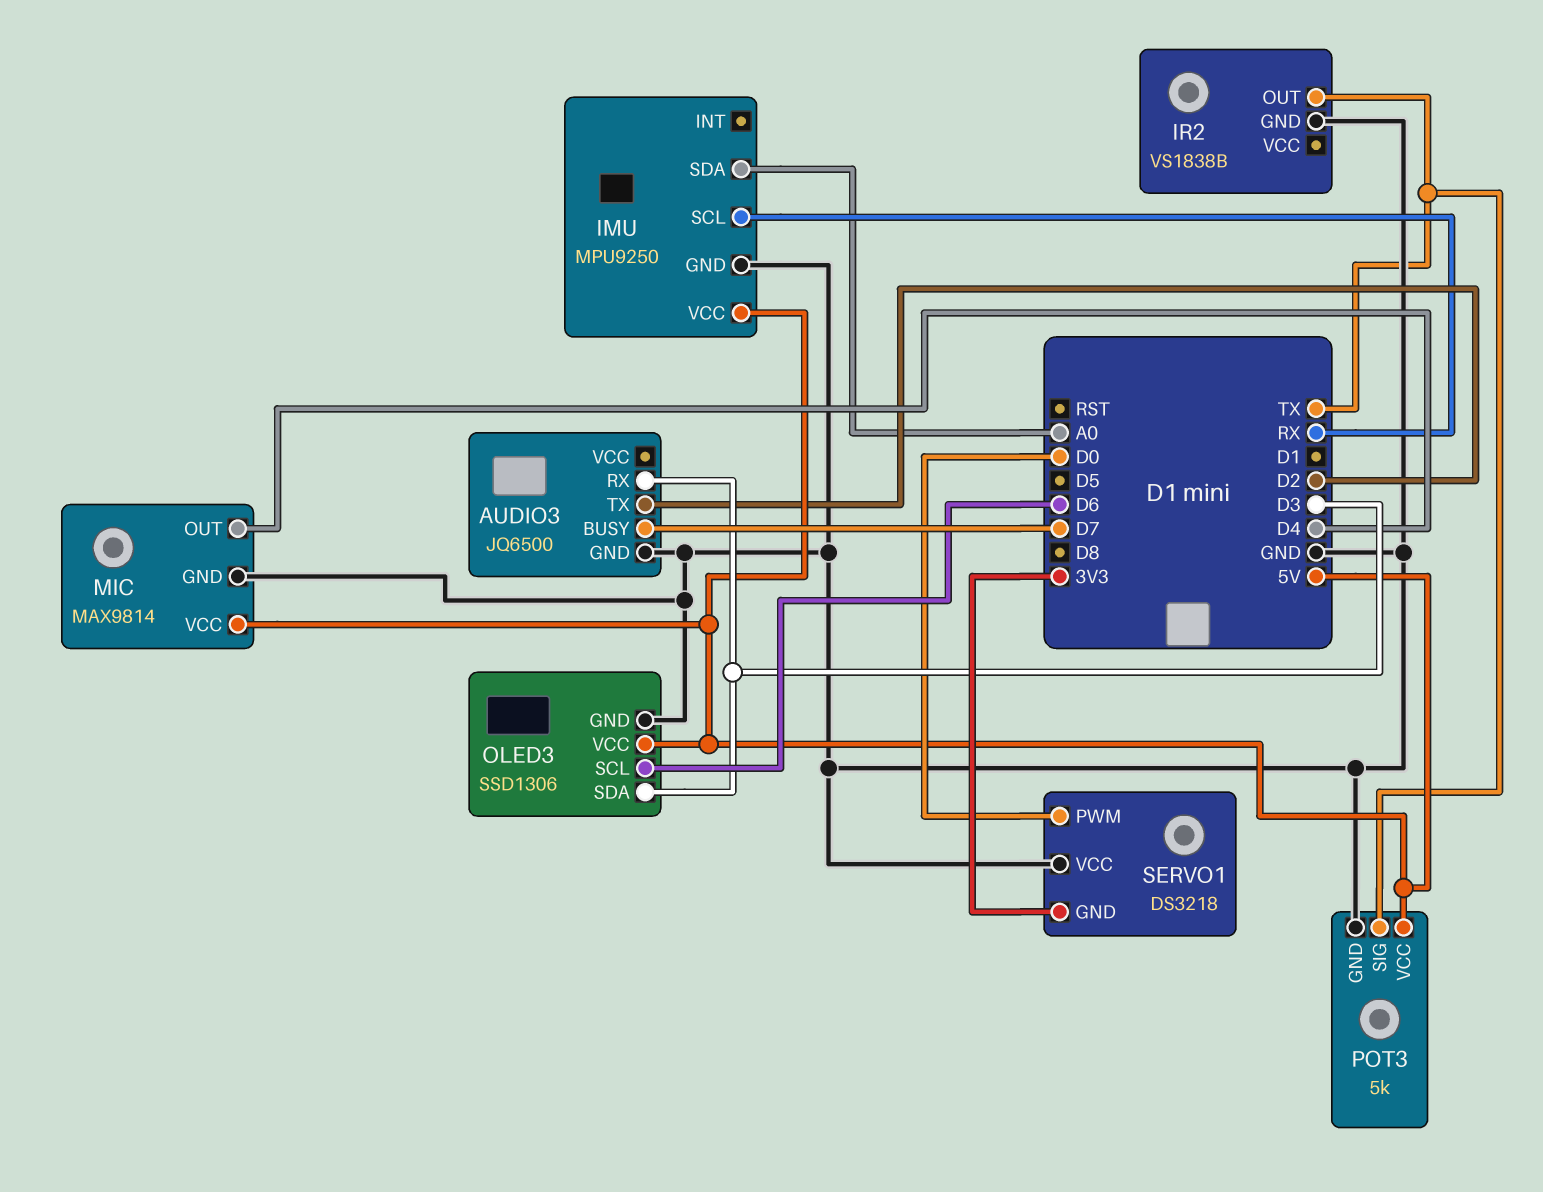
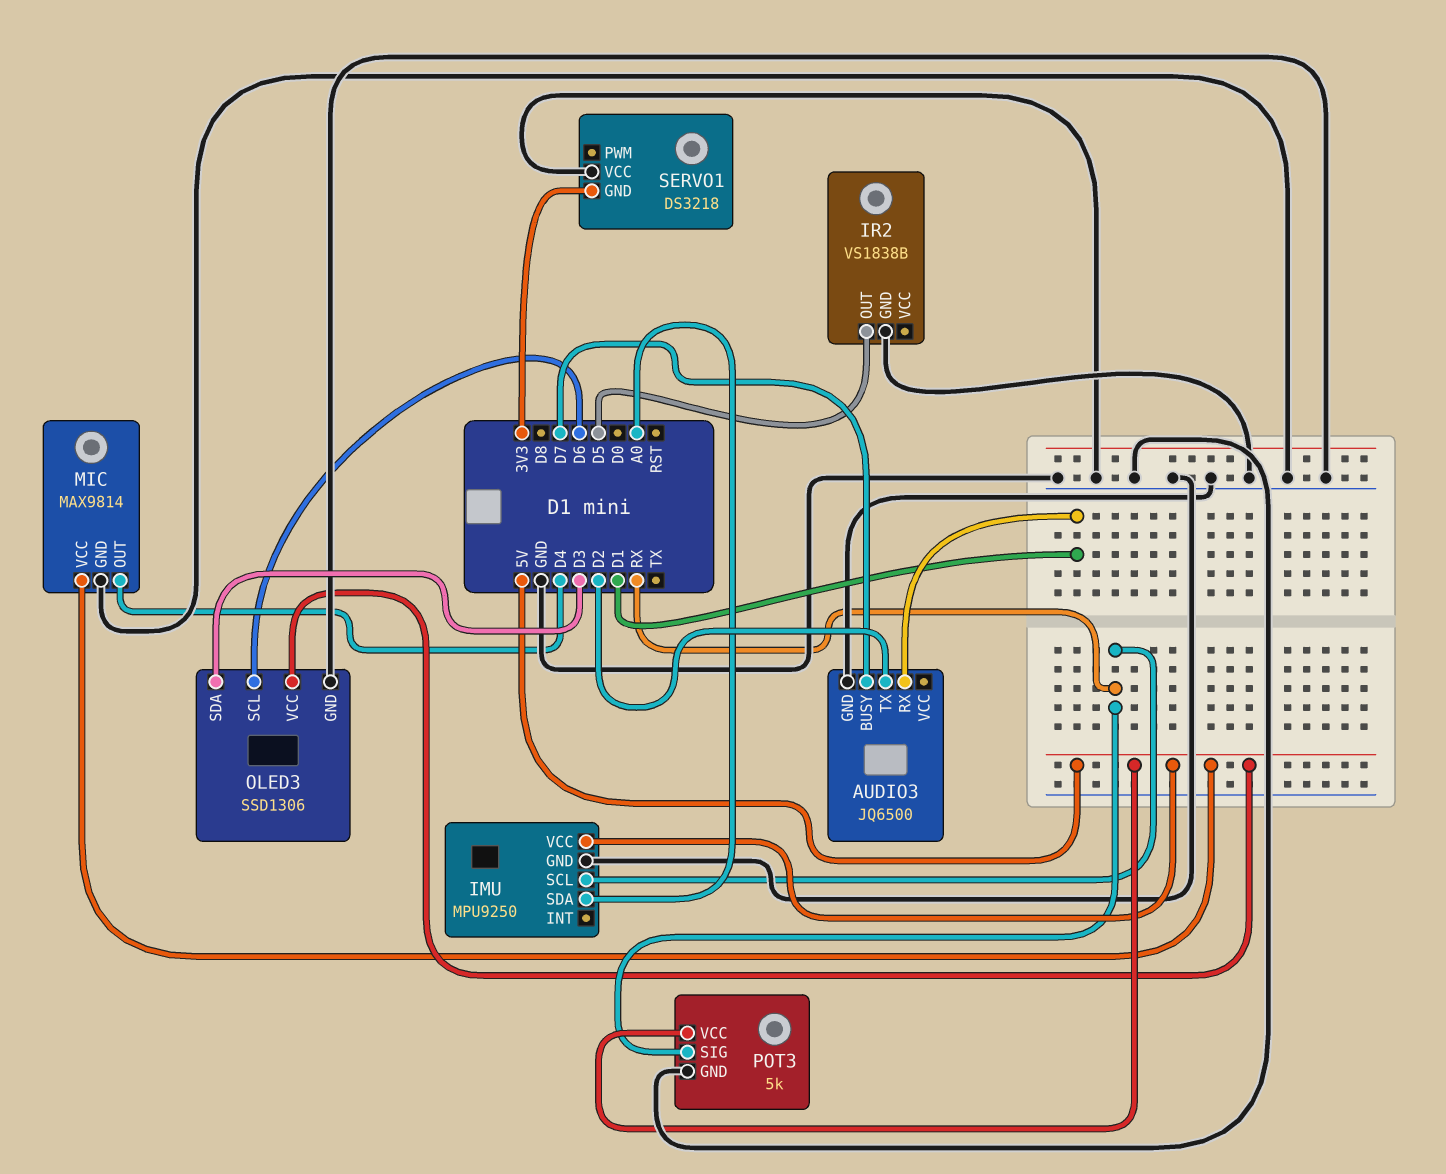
AUDIO3 pin RX: D3 -> D1
IR2 pin OUT: TX -> D5
POT3 pin SIG: TX -> RX
SERVO1 pin PWM: D0 -> none

